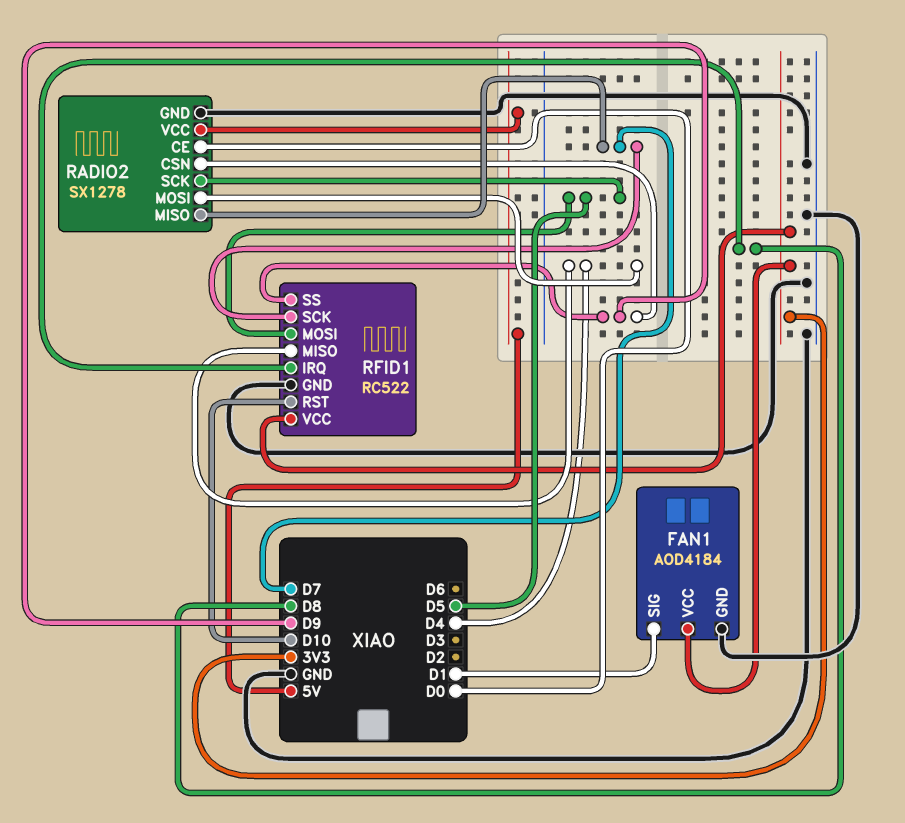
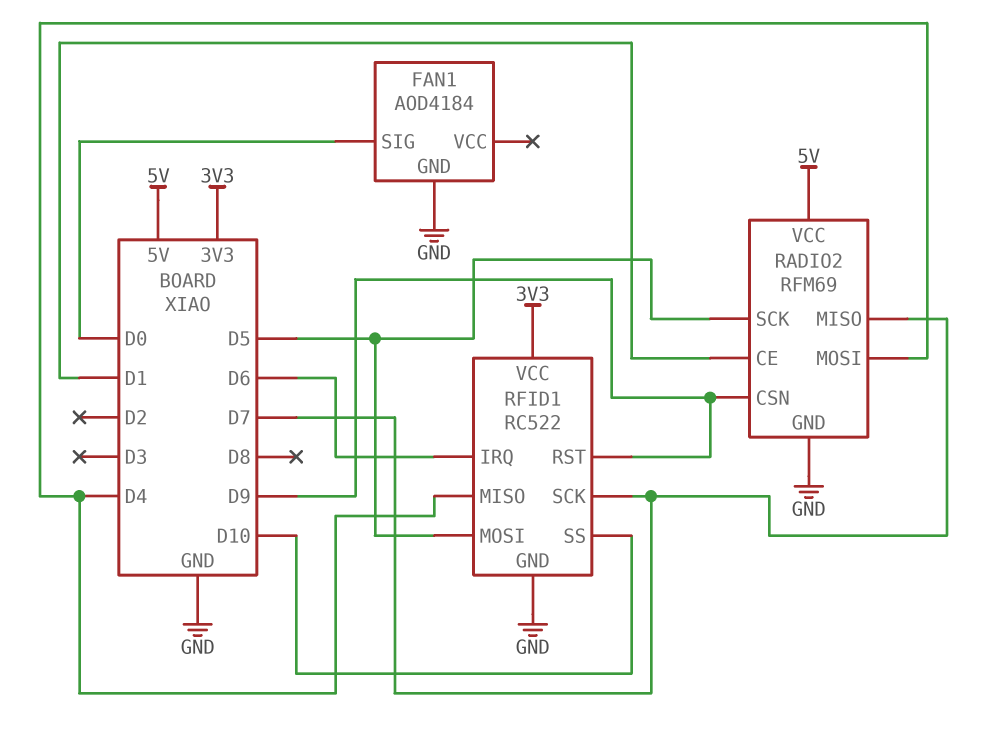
FAN1 pin SIG: D1 -> D0
FAN1 pin VCC: 3V3 -> none
RADIO2: SX1278 -> RFM69
RADIO2 pin CE: D0 -> D1
RFID1 pin IRQ: D8 -> D6
RFID1 pin RST: D10 -> D9
RFID1 pin SS: D9 -> D10

